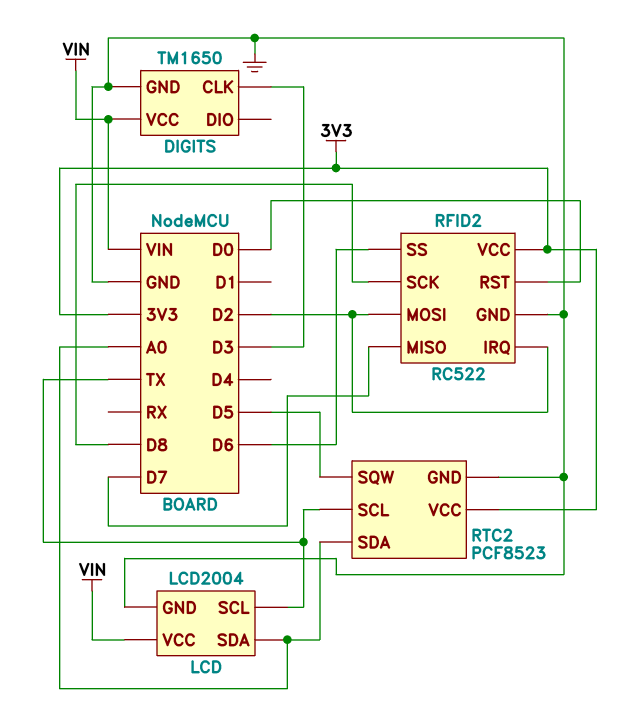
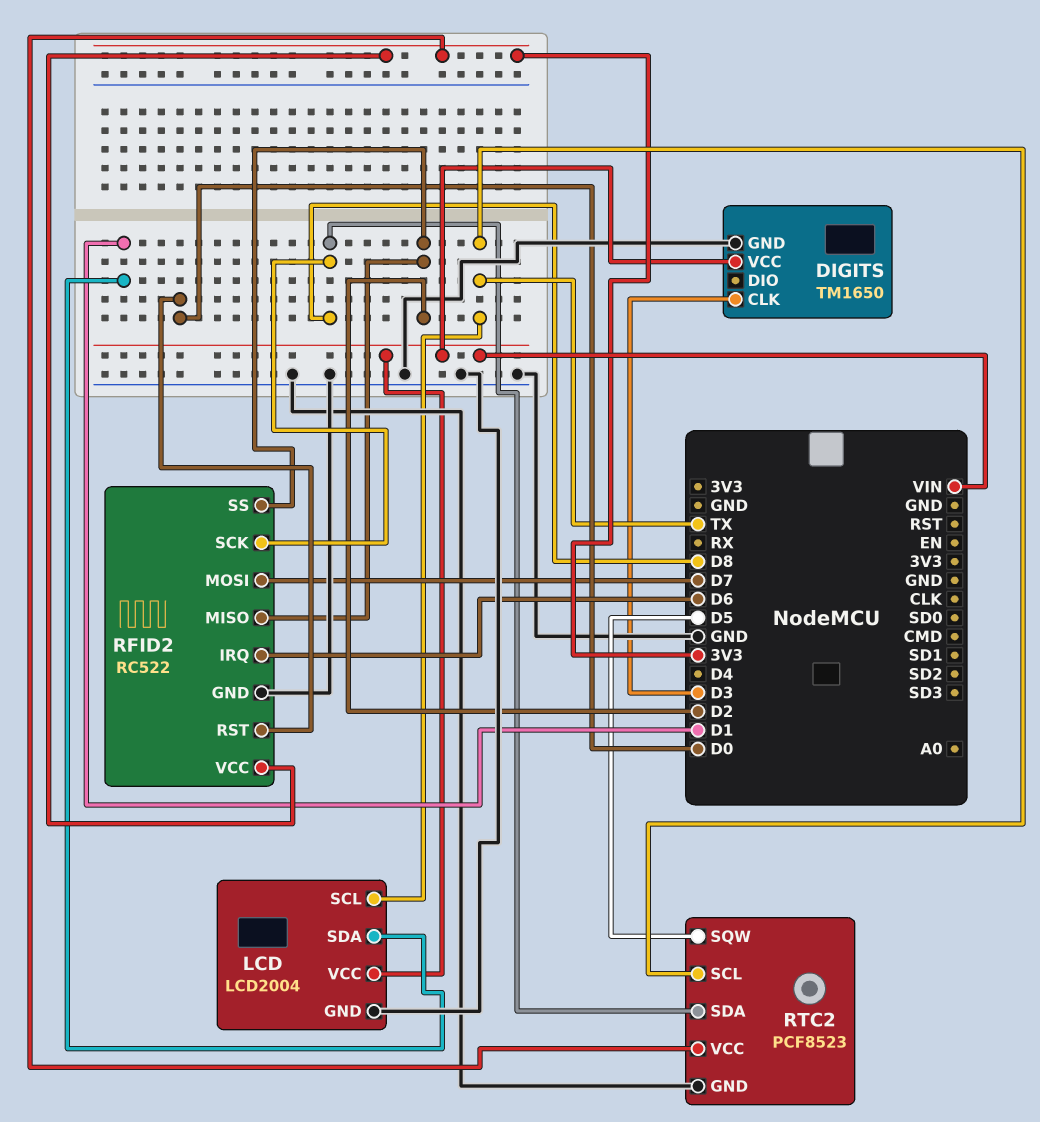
LCD pin SDA: A0 -> D1
RFID2 pin IRQ: D2 -> D6
RFID2 pin MISO: D7 -> D2
RFID2 pin MOSI: D2 -> D7
RFID2 pin SS: D6 -> D2
RTC2 pin SDA: A0 -> D8

